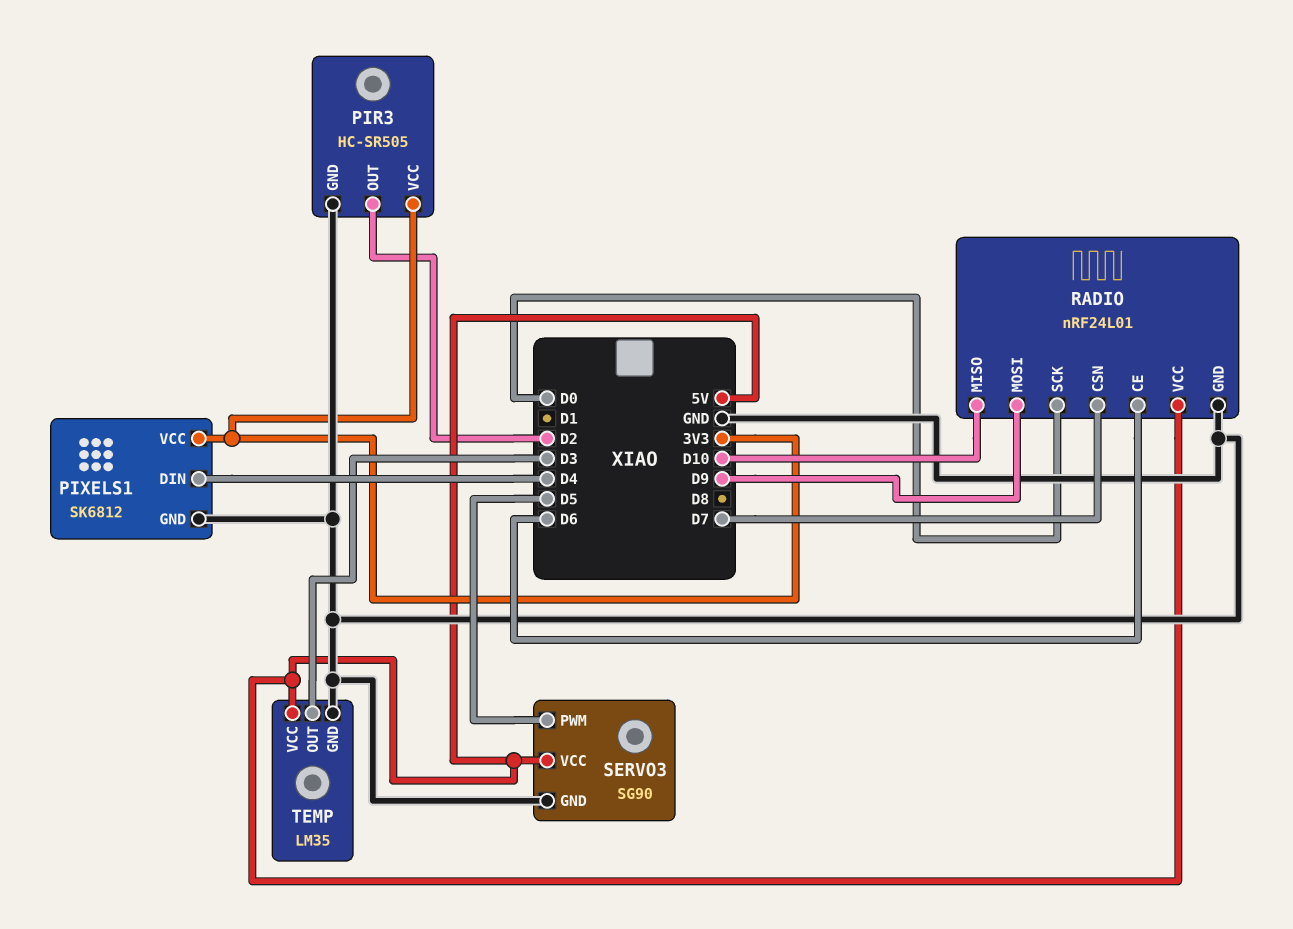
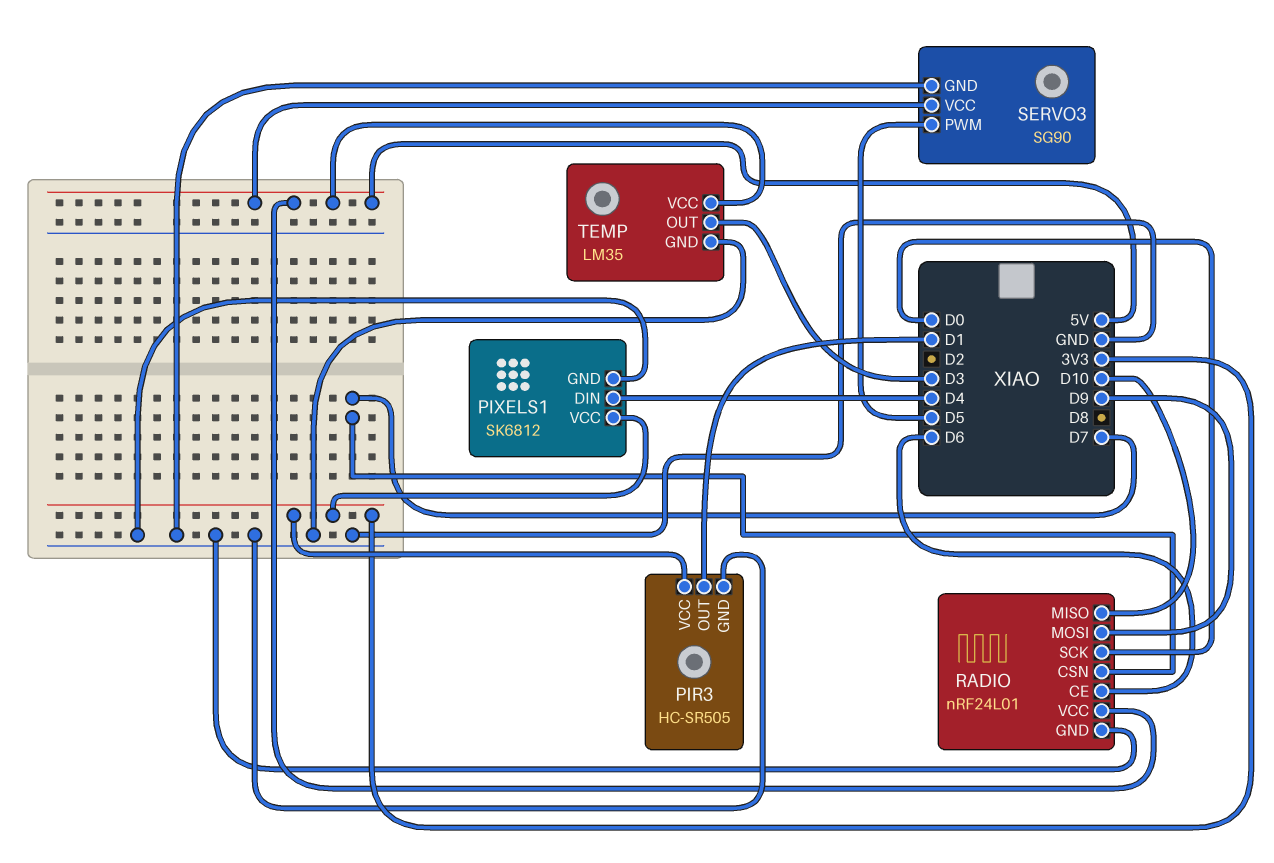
PIR3 pin OUT: D2 -> D1

